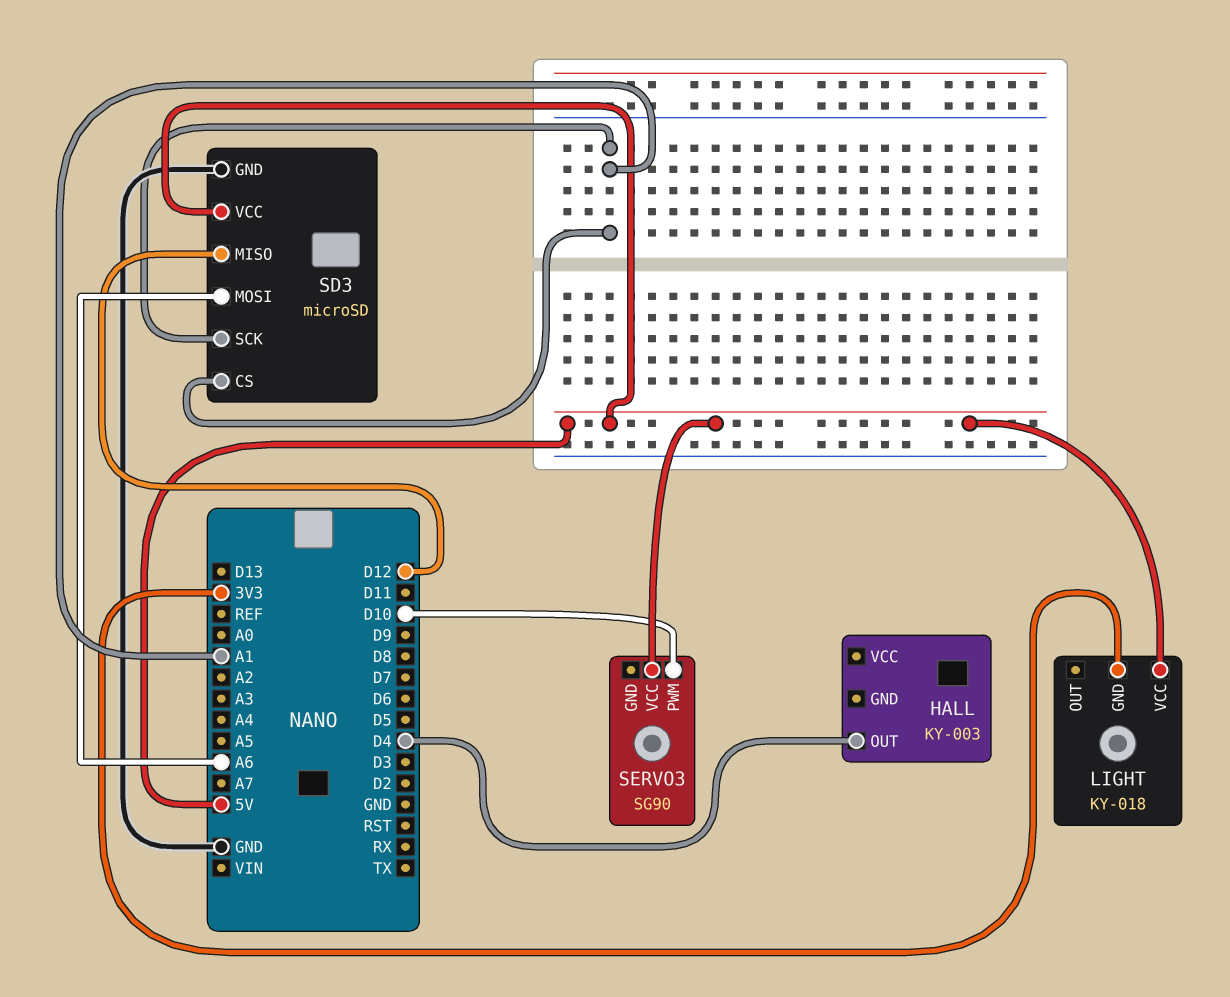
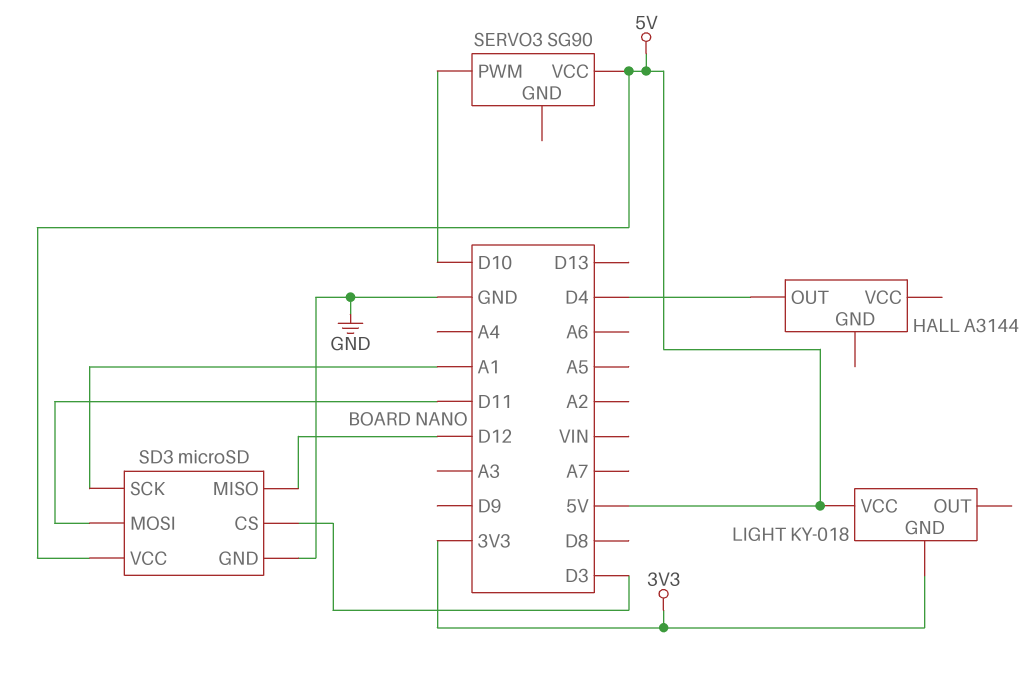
HALL: KY-003 -> A3144
SD3 pin CS: A1 -> D3
SD3 pin MOSI: A6 -> D11

